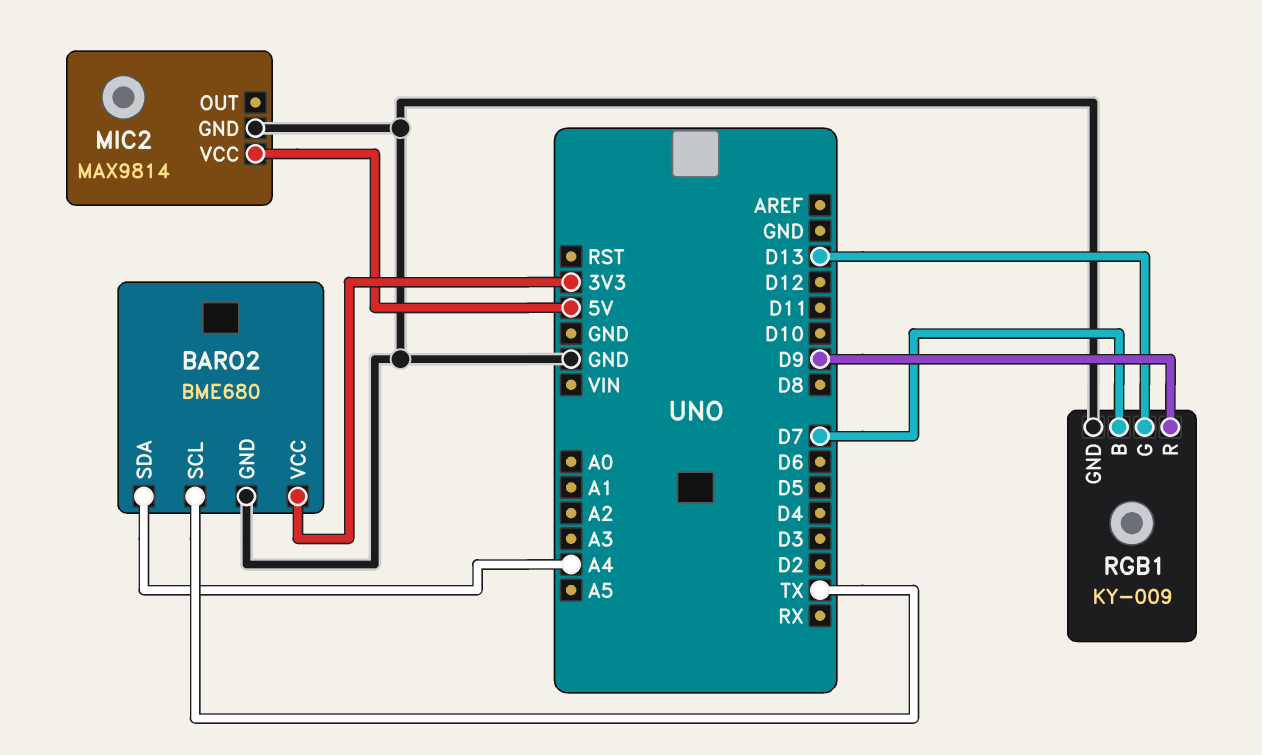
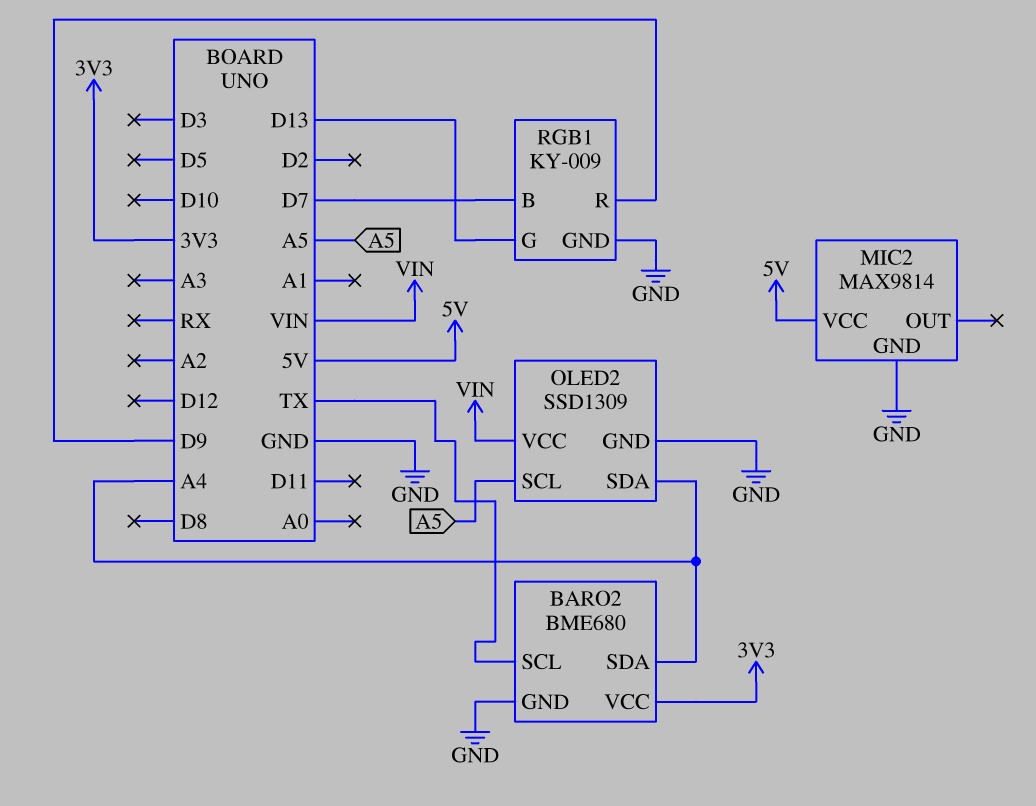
OLED2: none -> SSD1309
OLED2 pin GND: none -> GND
OLED2 pin SCL: none -> A5
OLED2 pin SDA: none -> A4
OLED2 pin VCC: none -> VIN

